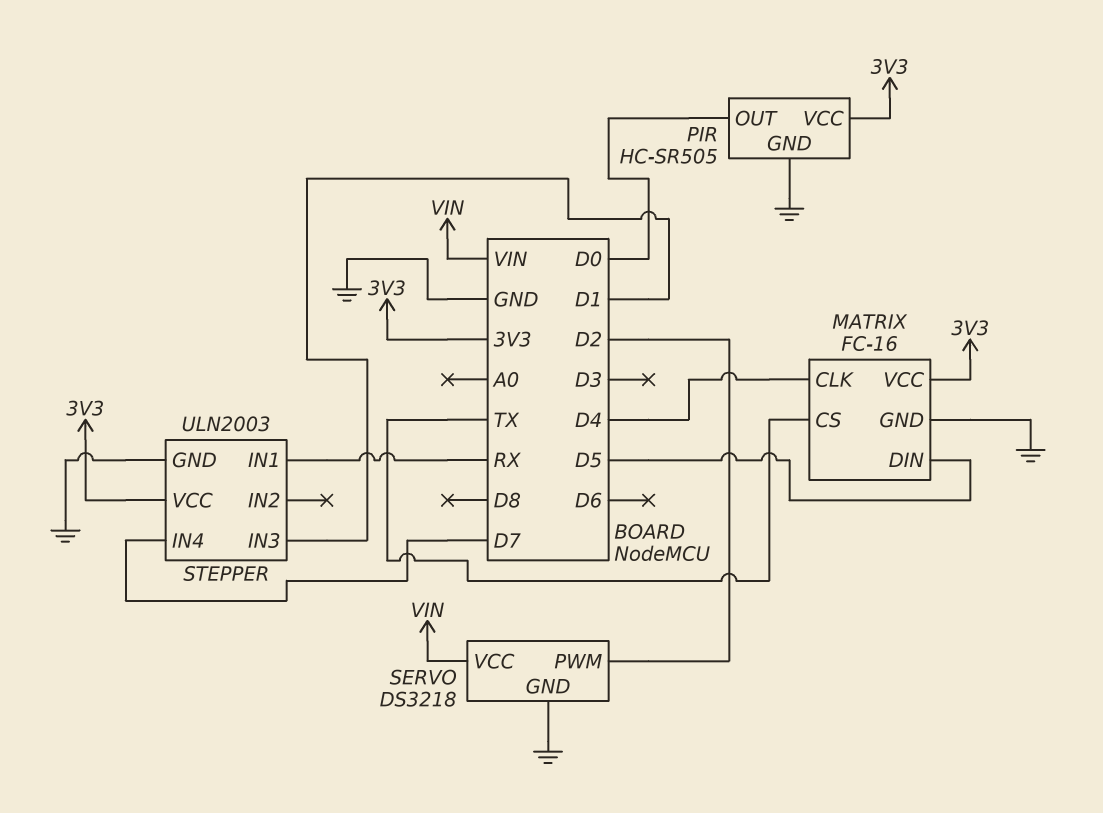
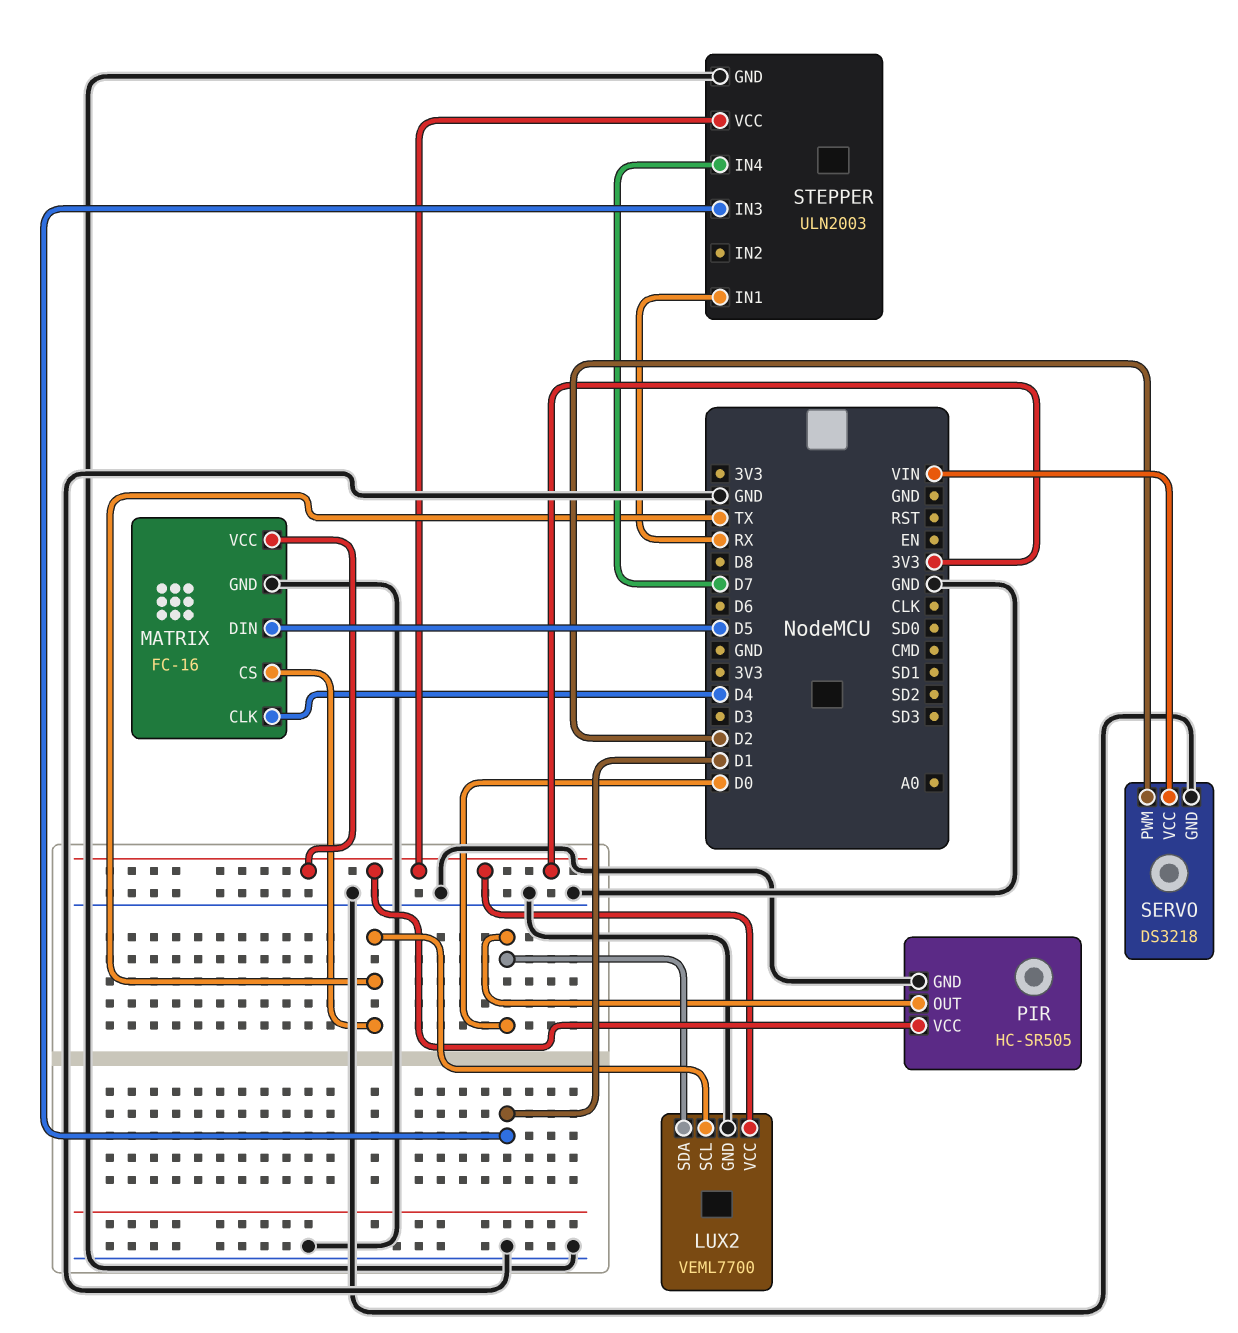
LUX2: none -> VEML7700
LUX2 pin GND: none -> GND
LUX2 pin SCL: none -> TX
LUX2 pin SDA: none -> D0
LUX2 pin VCC: none -> 3V3

